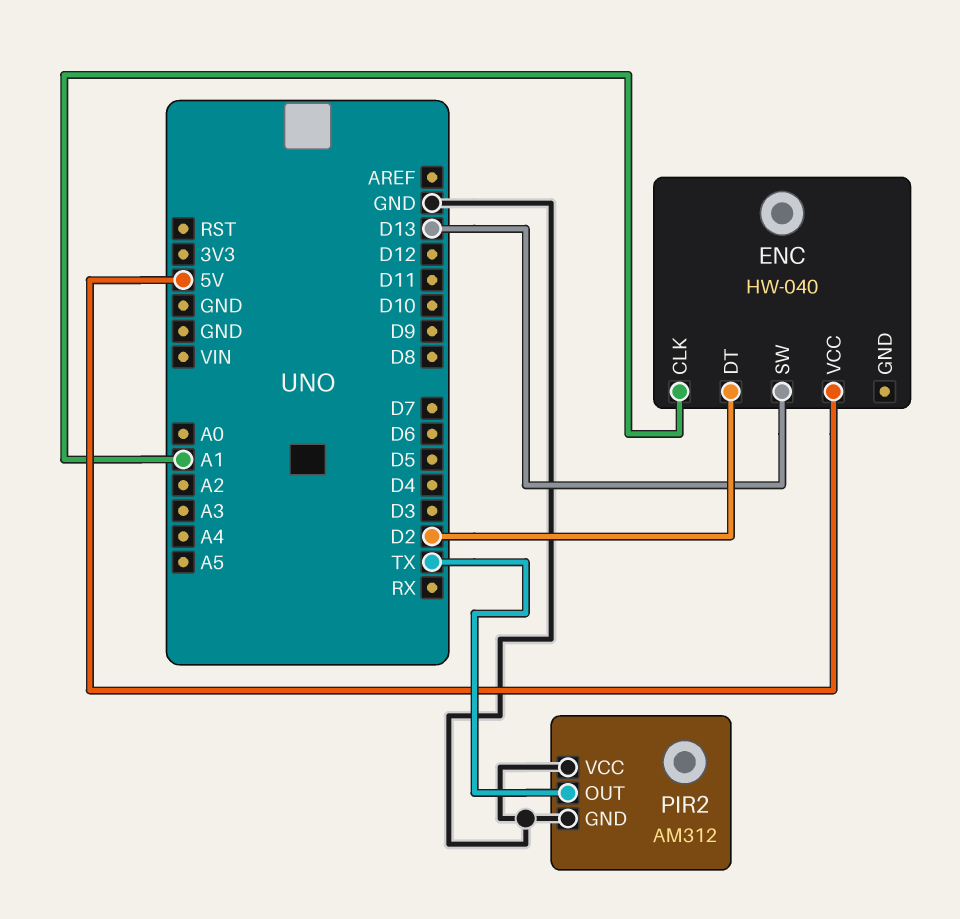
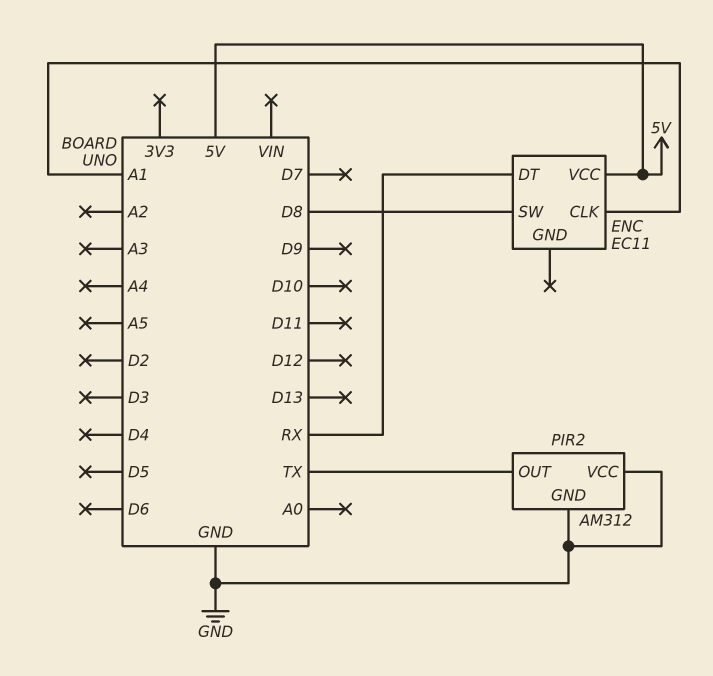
ENC: HW-040 -> EC11
ENC pin DT: D2 -> RX
ENC pin SW: D13 -> D8

